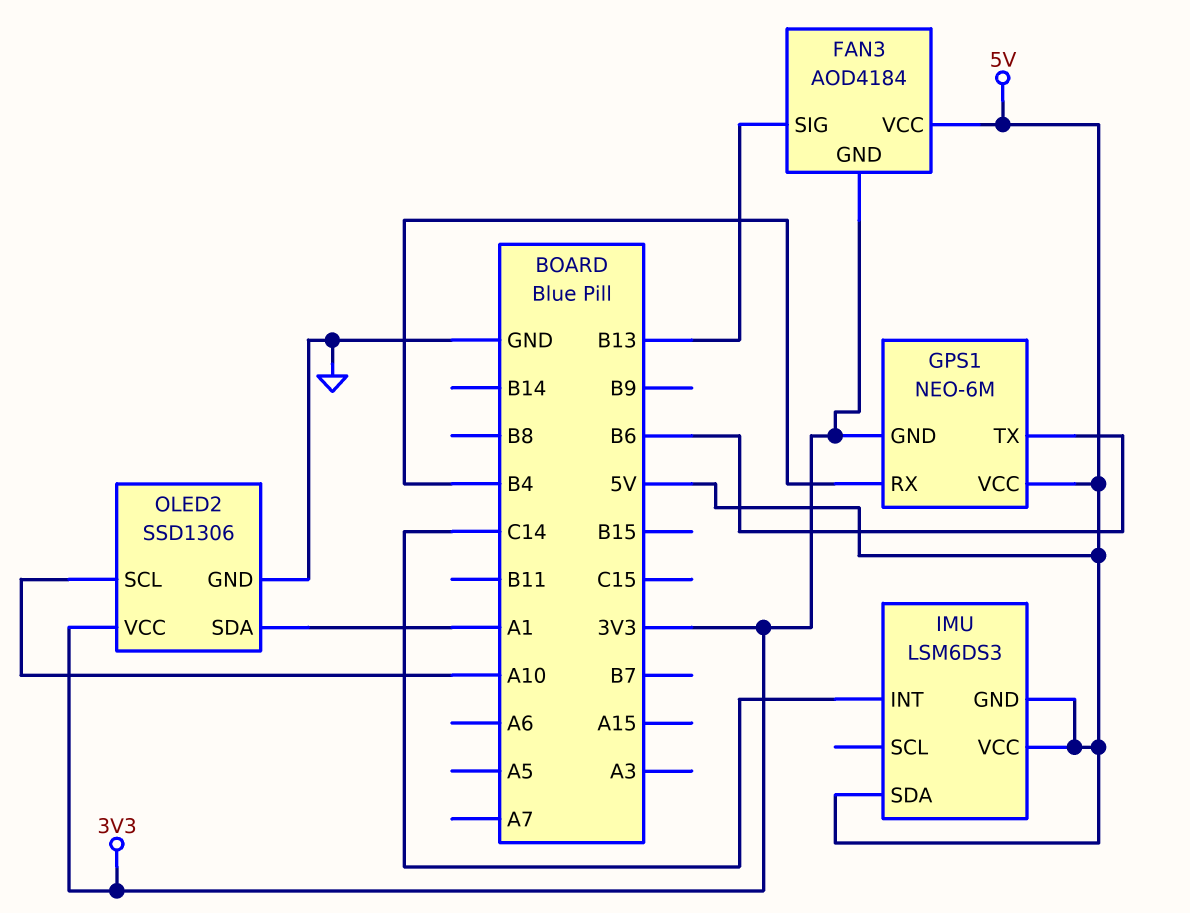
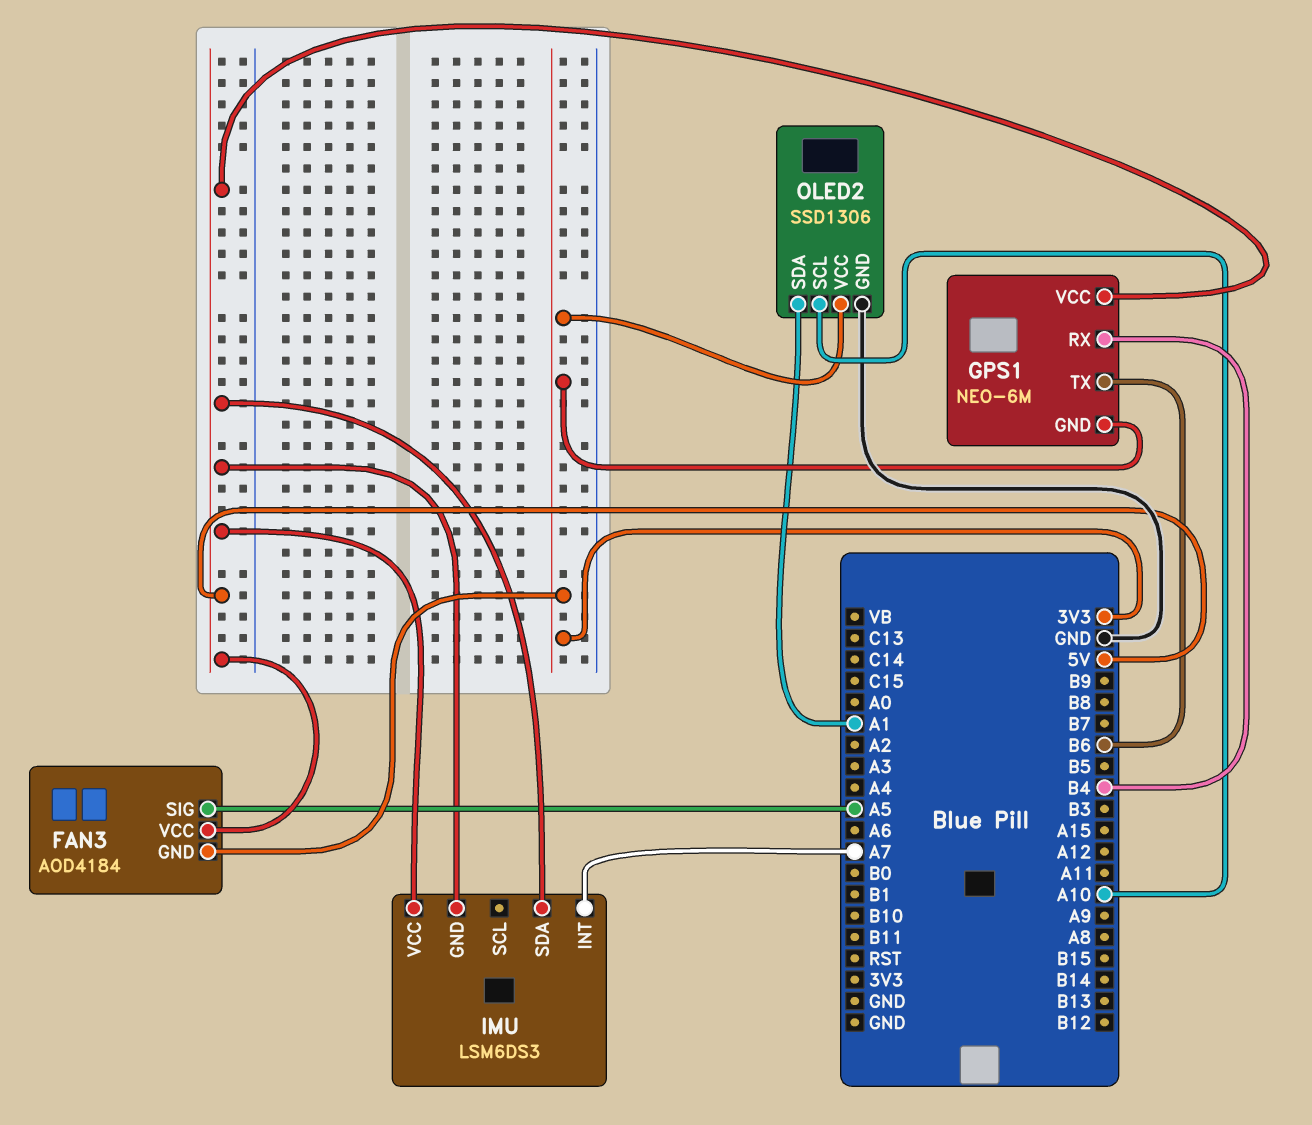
FAN3 pin SIG: B13 -> A5
IMU pin INT: C14 -> A7

